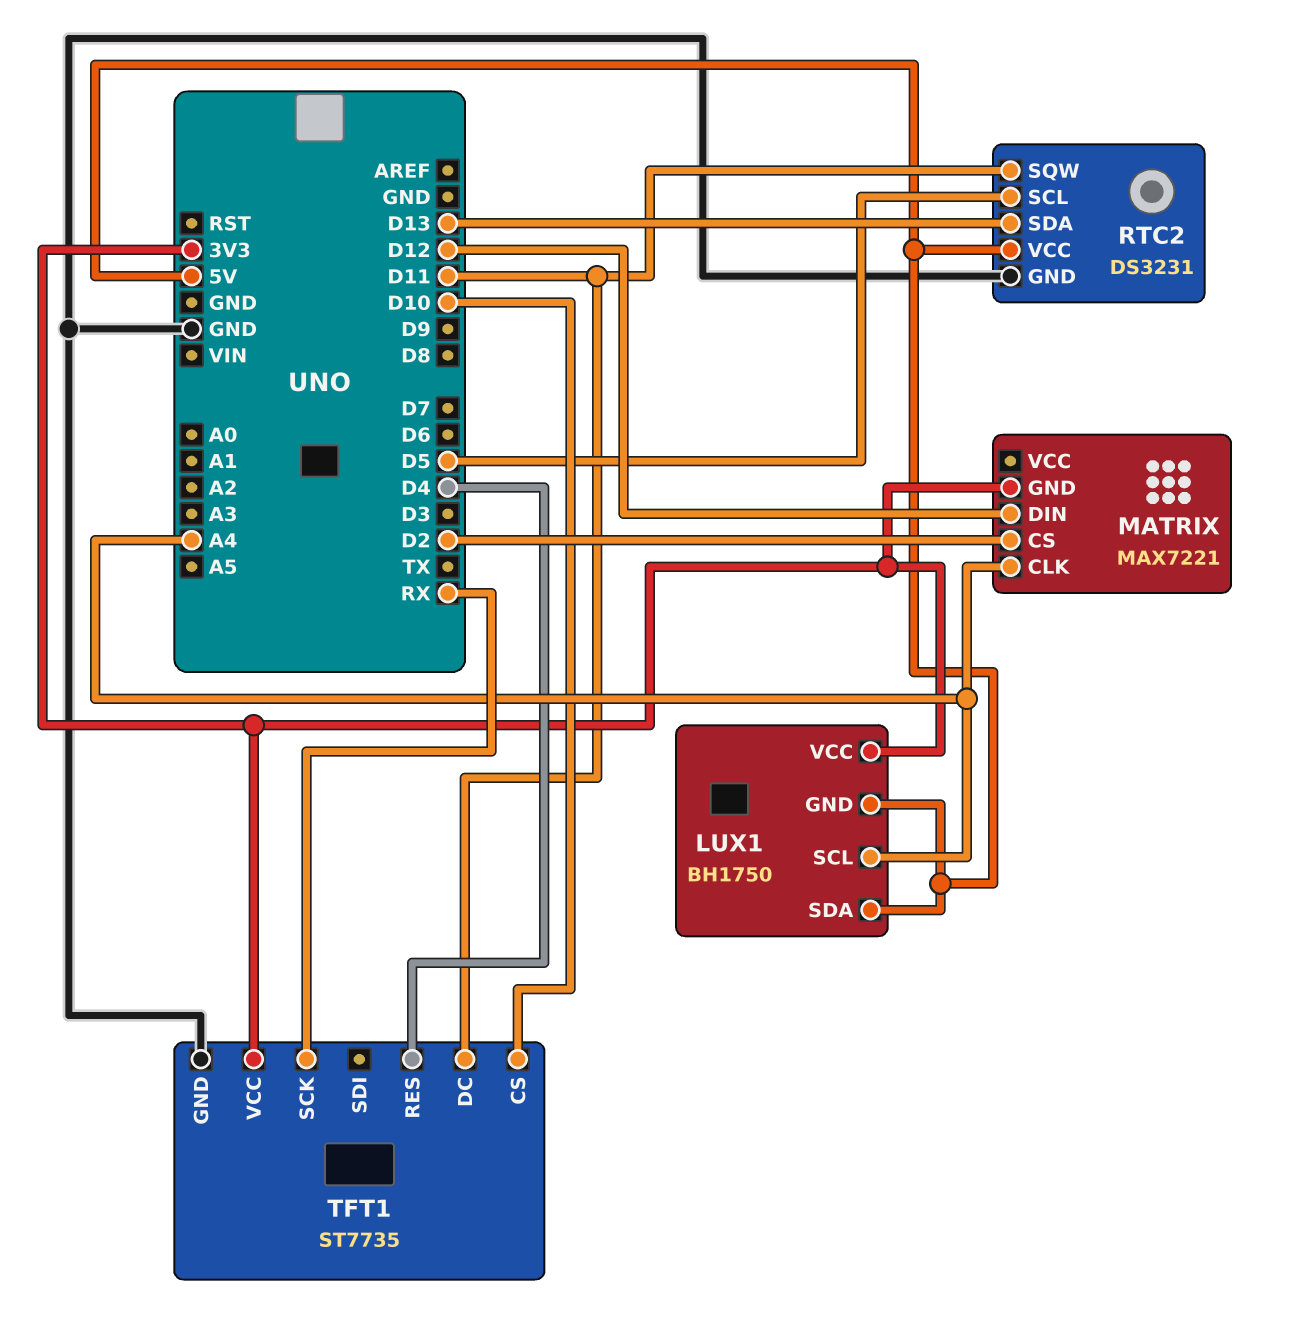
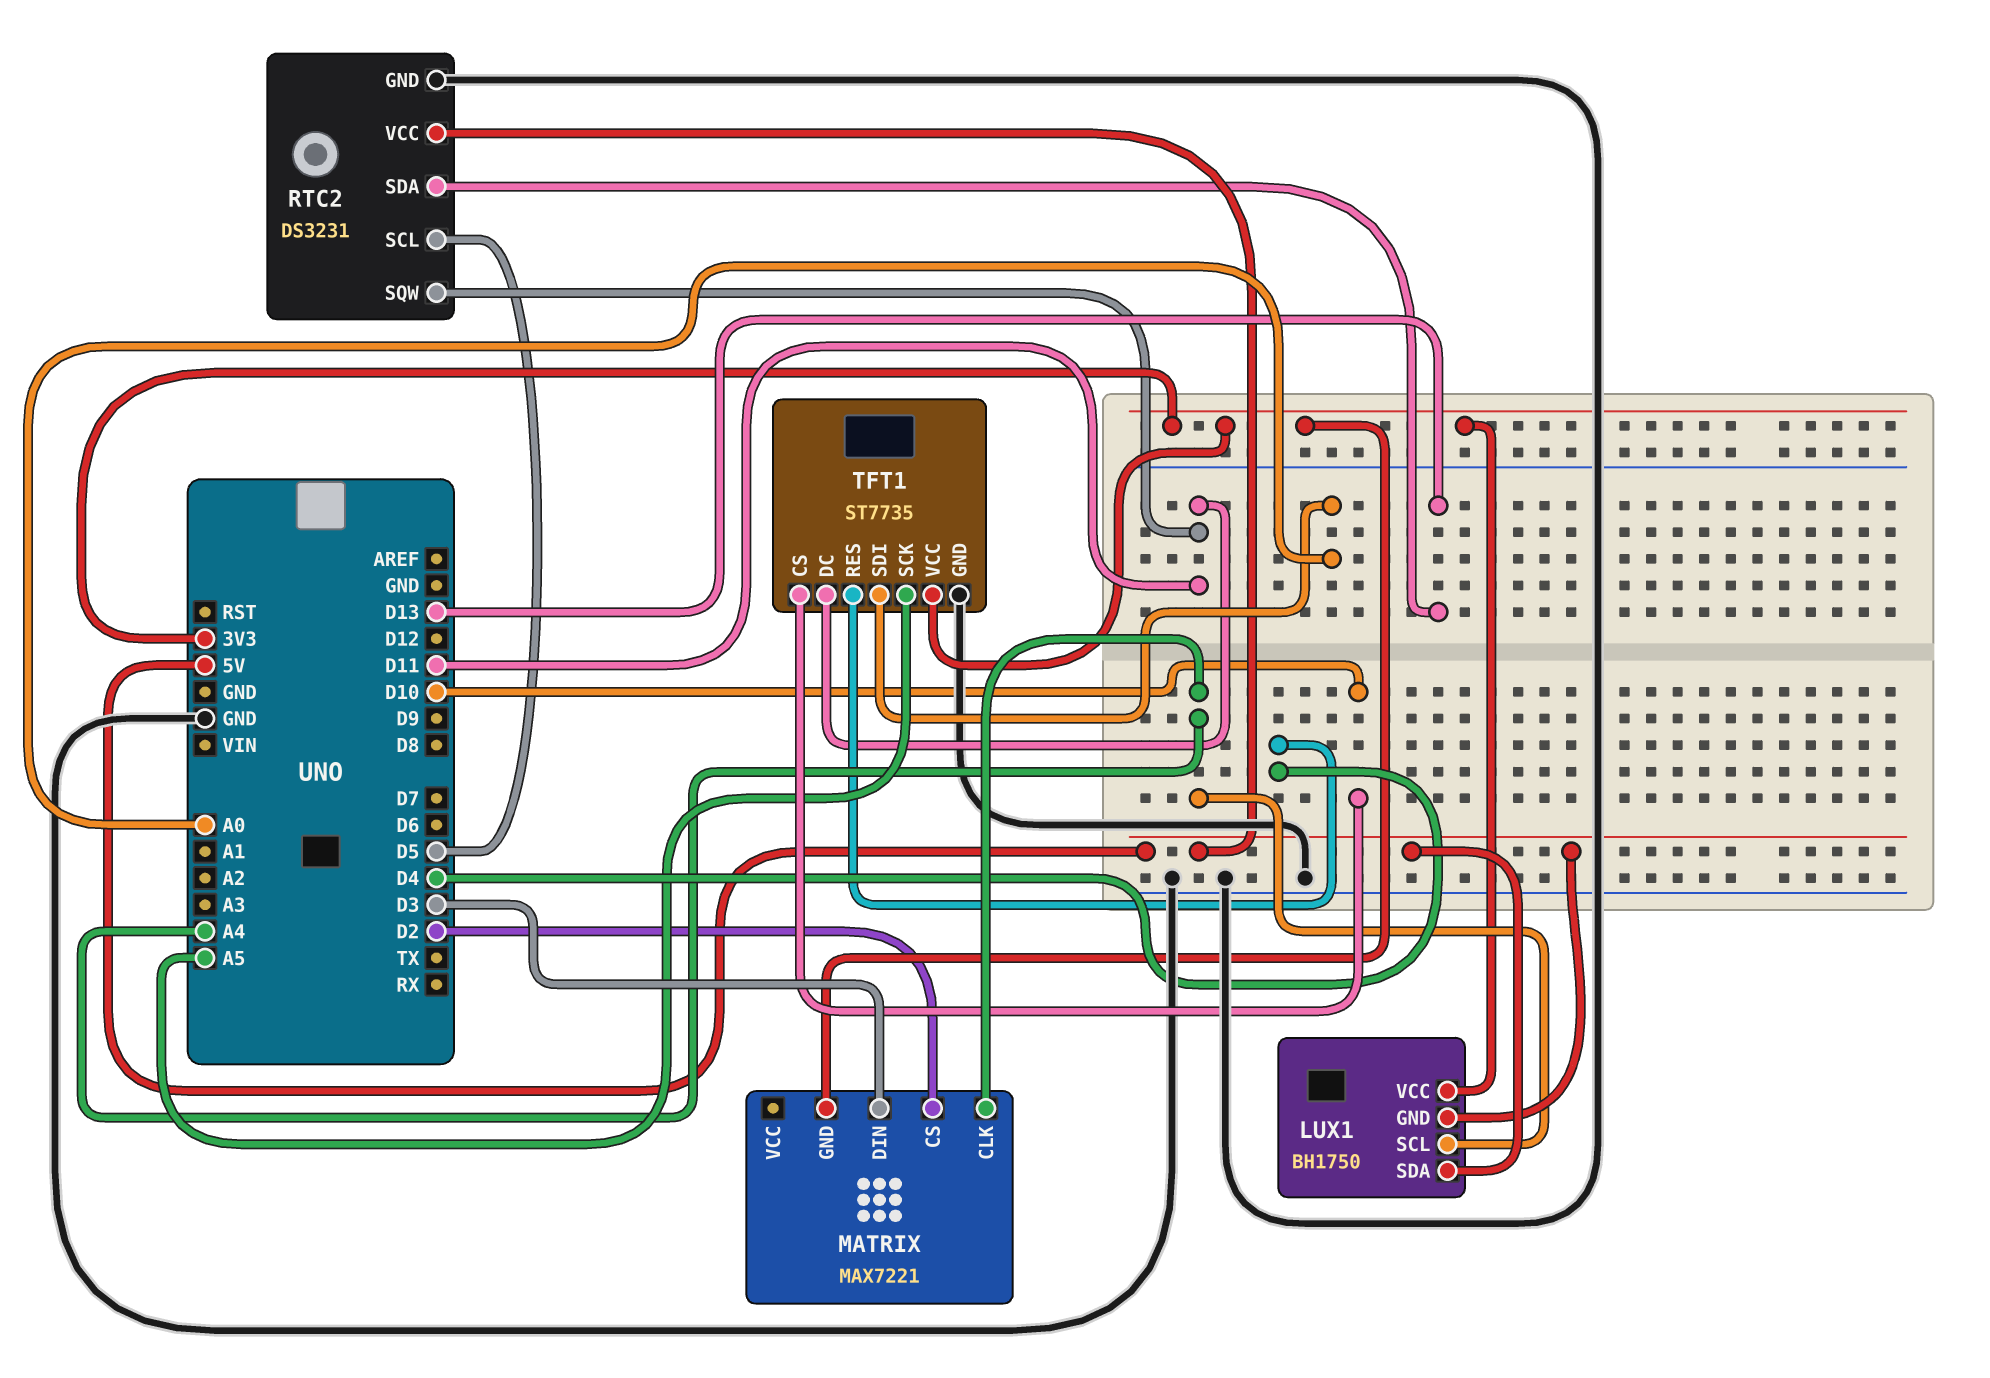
MATRIX pin DIN: D12 -> D3
TFT1 pin SCK: RX -> A5
TFT1 pin SDI: none -> A0

